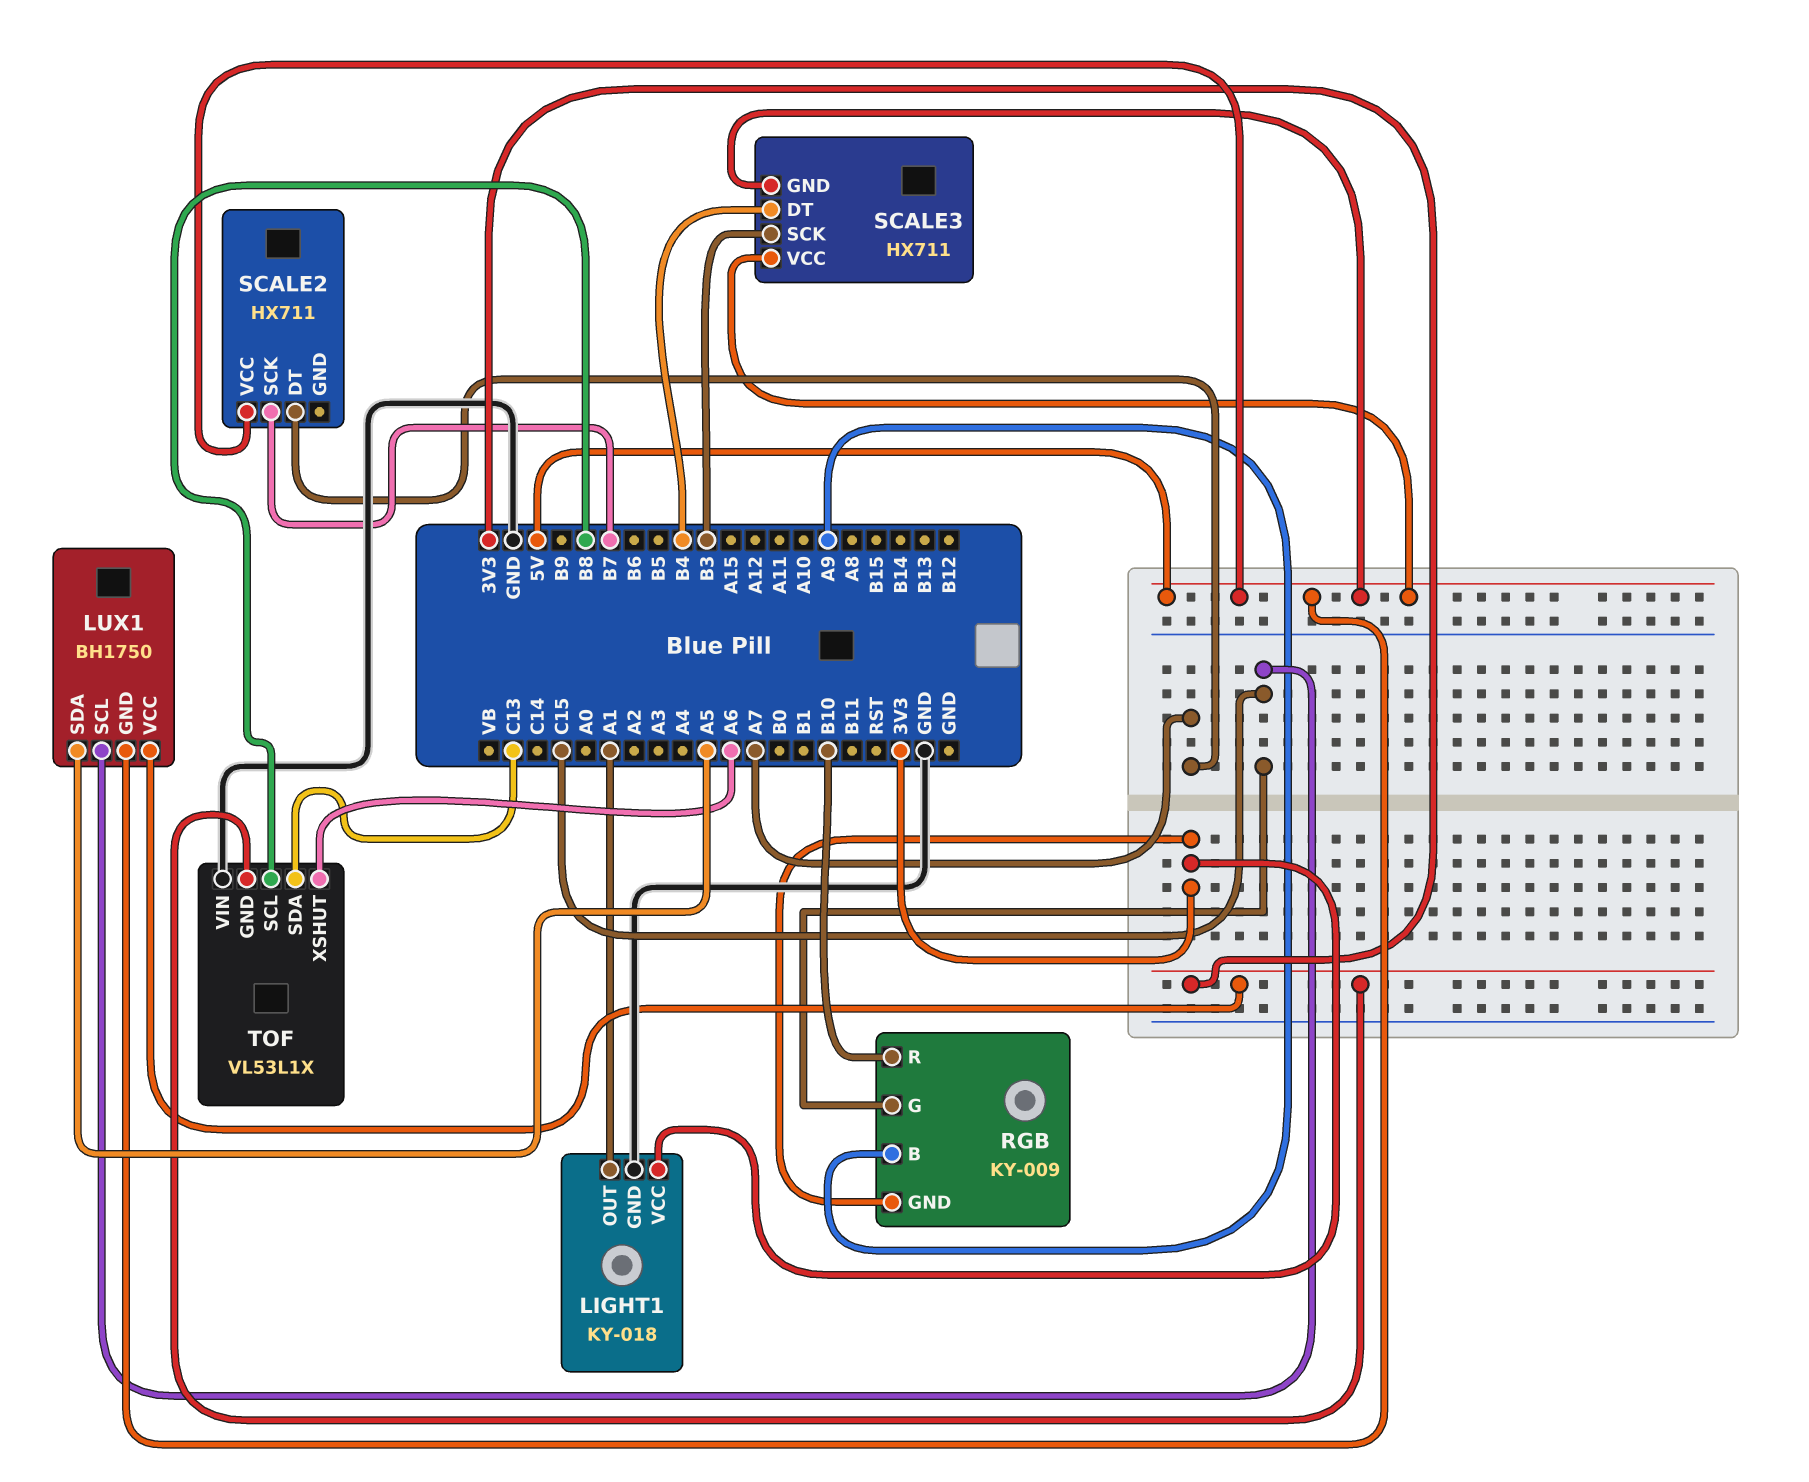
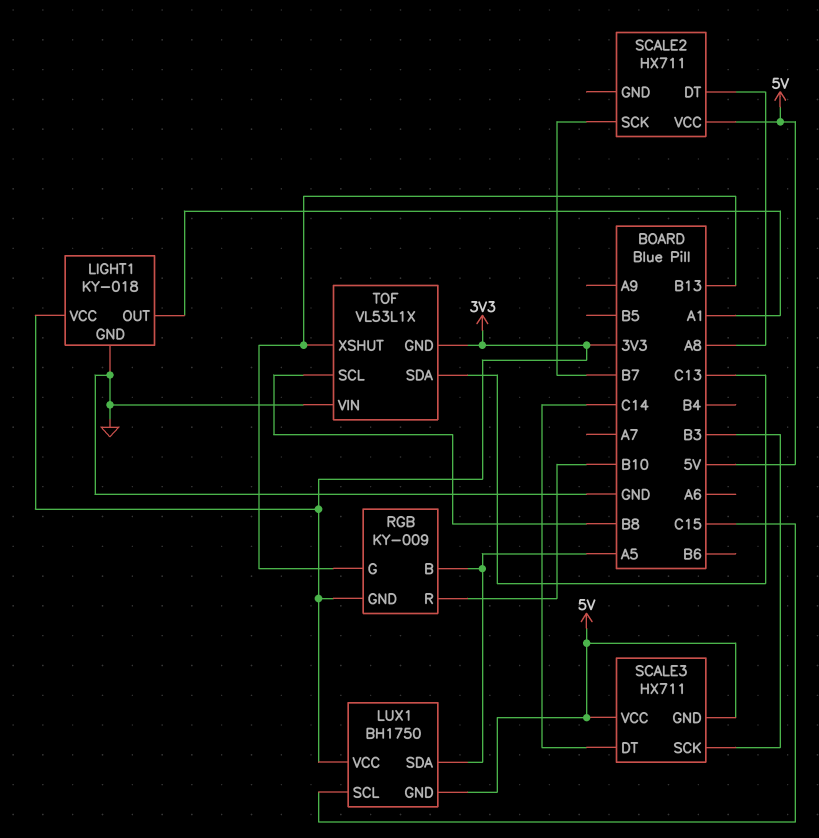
RGB pin B: A9 -> A5
RGB pin G: C15 -> B13
SCALE2 pin DT: A7 -> A8
SCALE3 pin DT: B4 -> C14
TOF pin XSHUT: A6 -> B13

